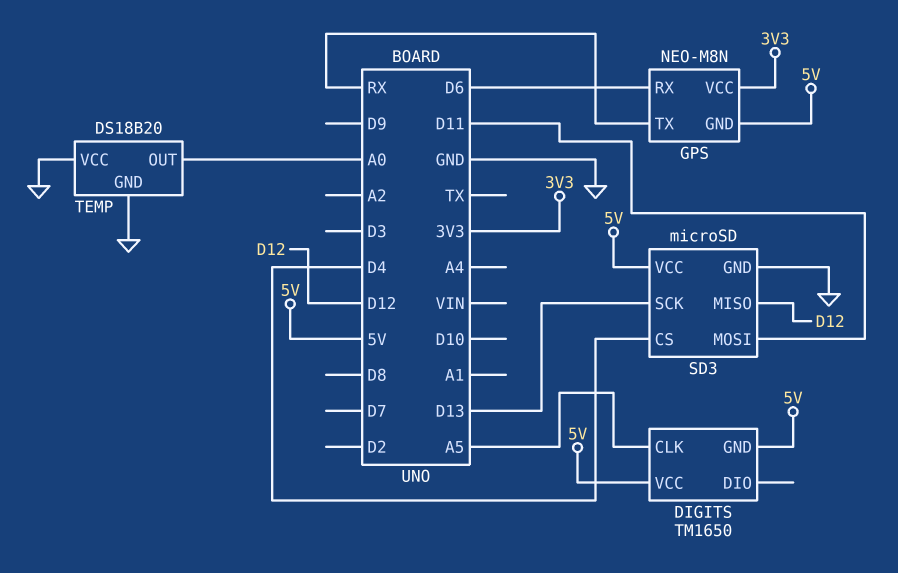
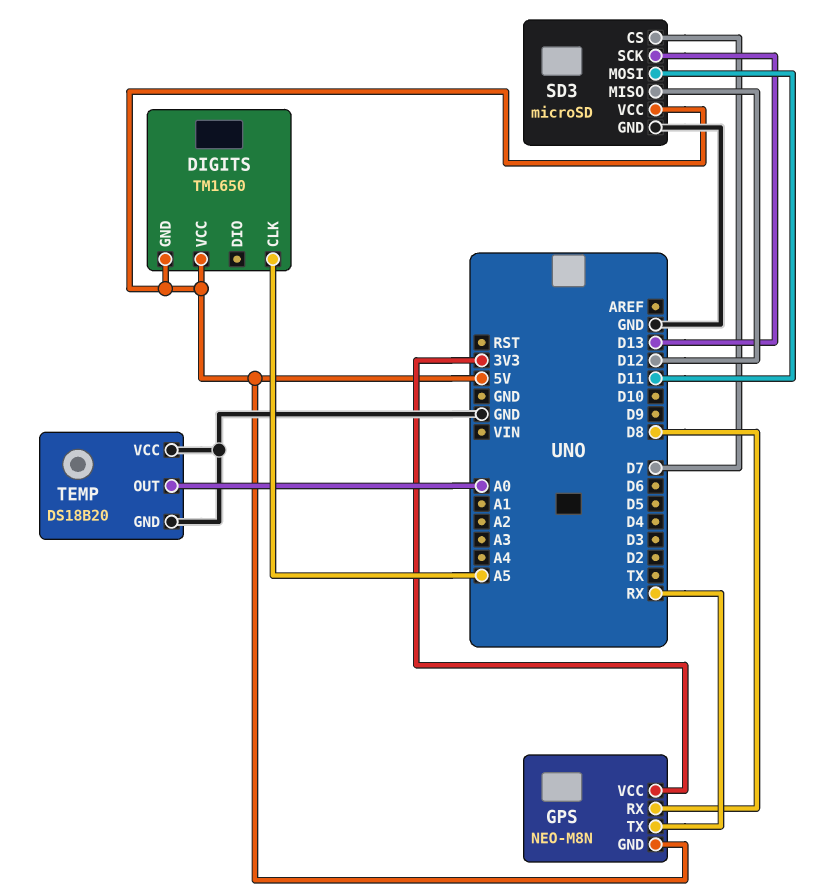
GPS pin RX: D6 -> D8
SD3 pin CS: D4 -> D7

